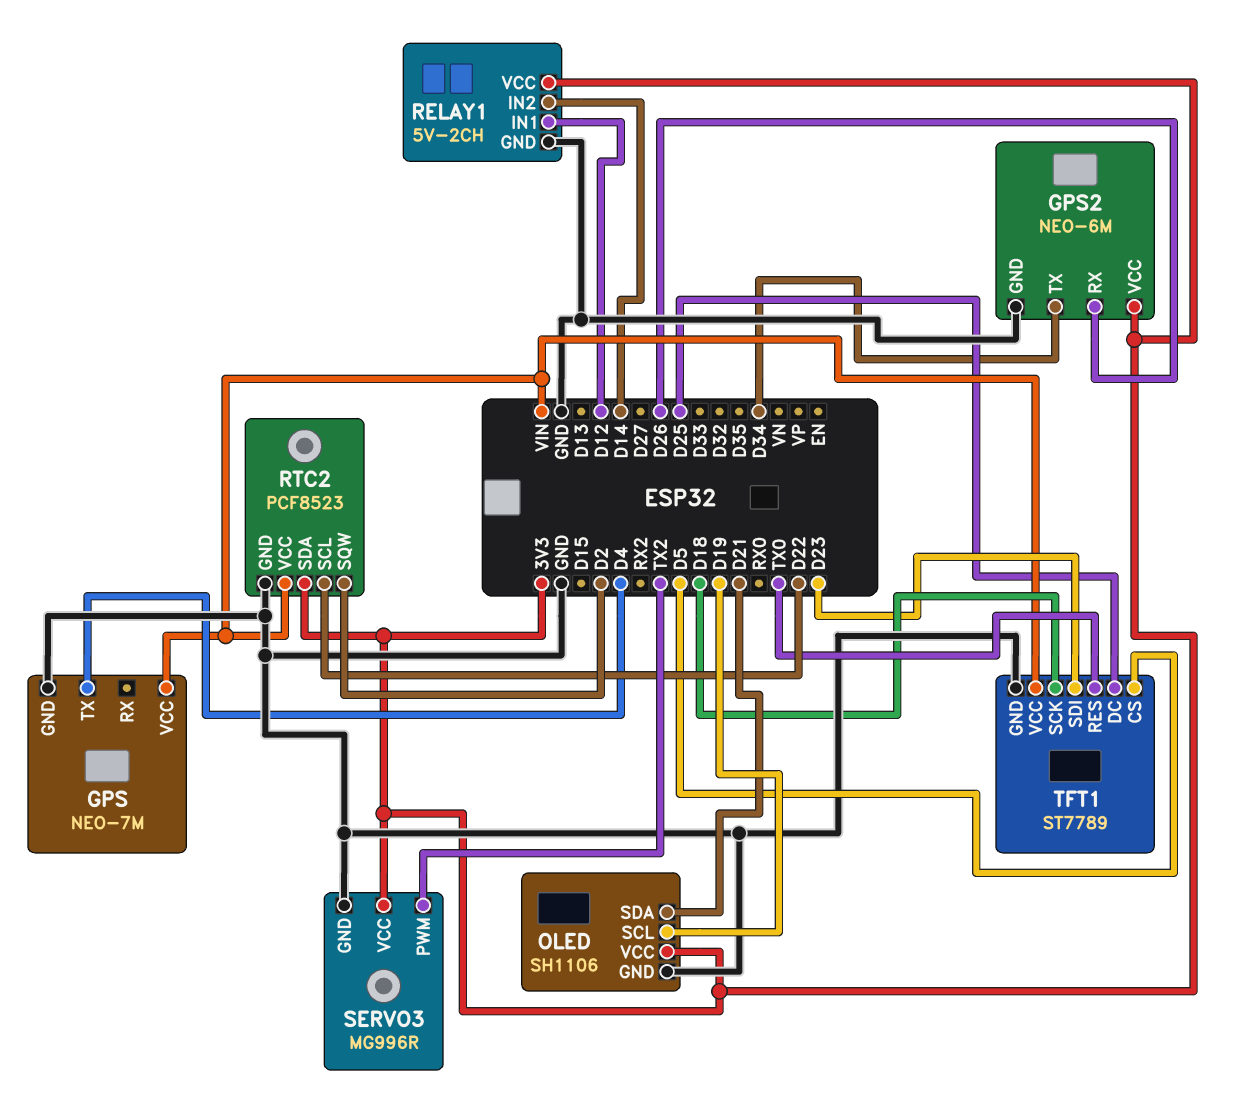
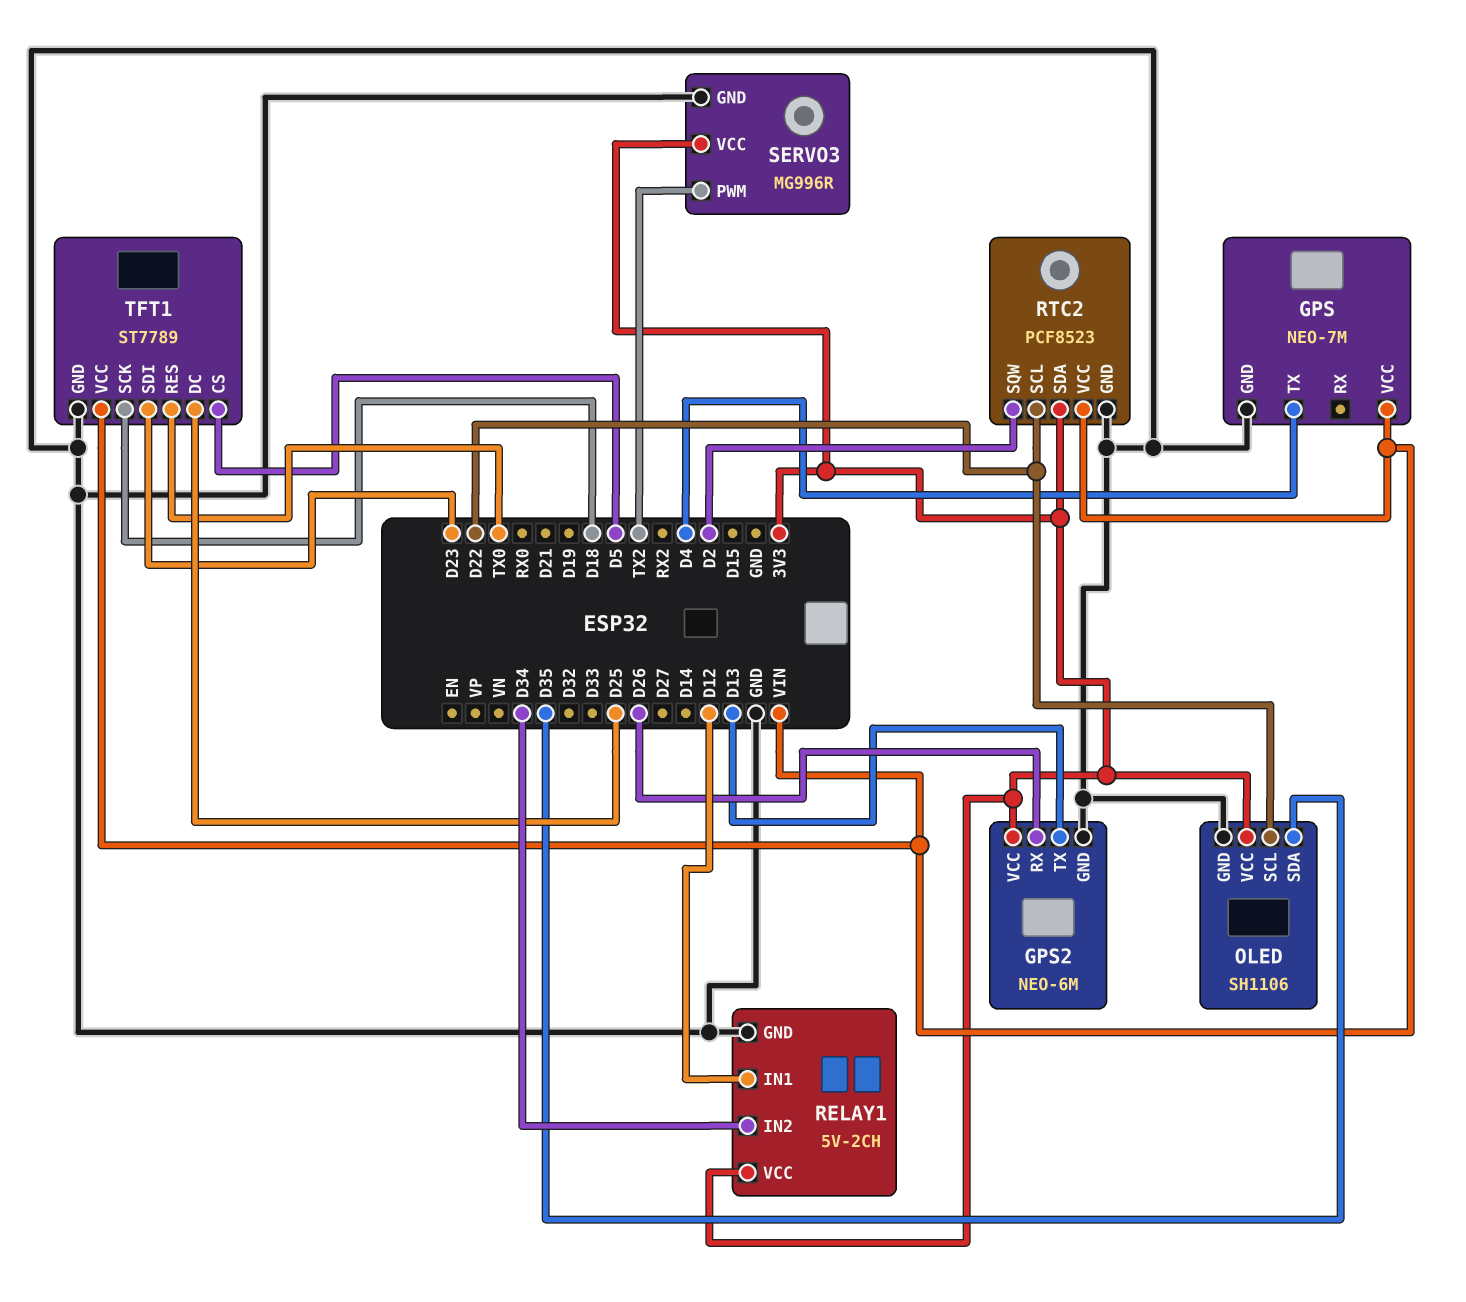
GPS2 pin TX: D34 -> D13
OLED pin SCL: D19 -> D22
OLED pin SDA: D21 -> D35
RELAY1 pin IN2: D14 -> D34

